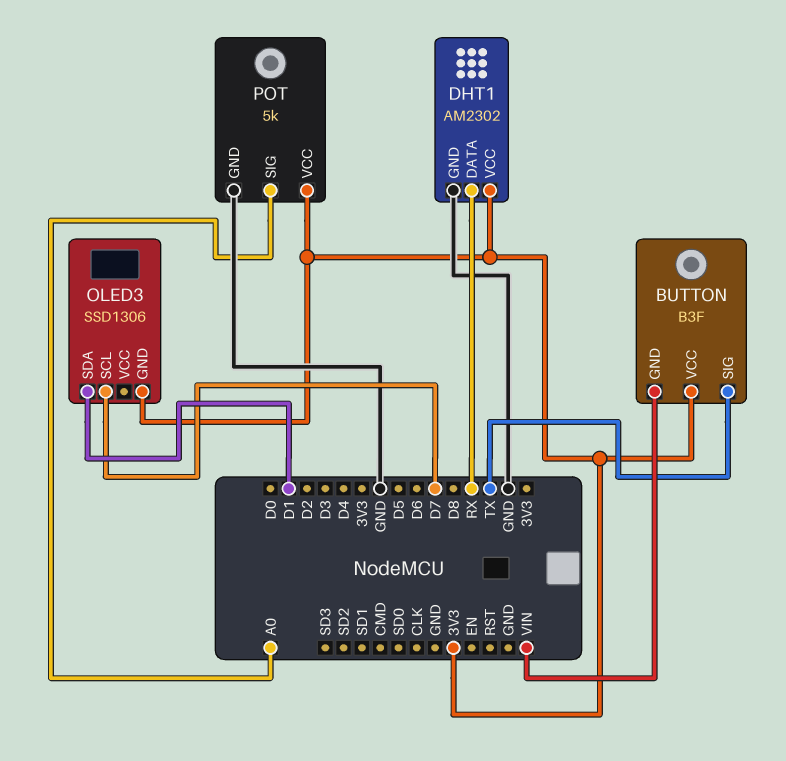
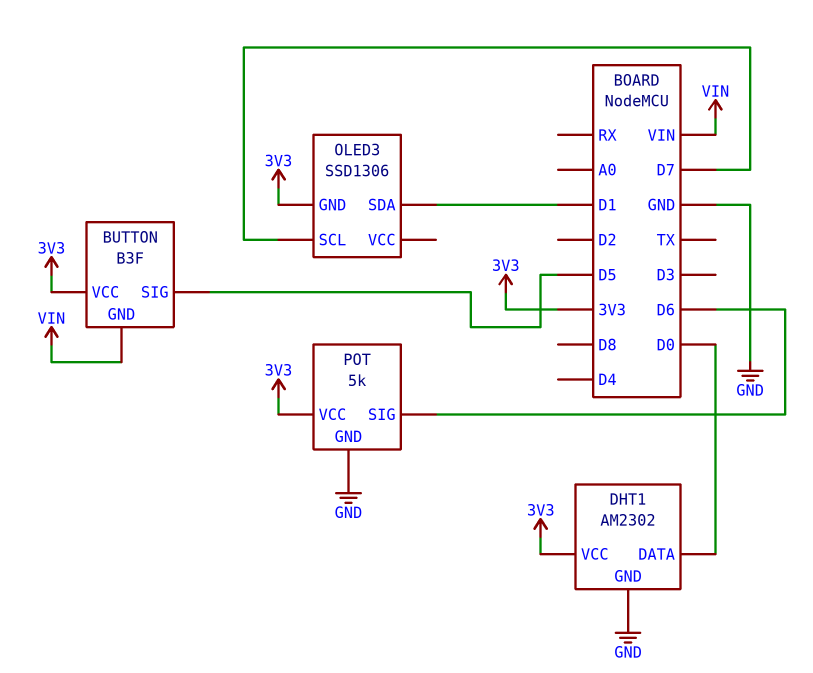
BUTTON pin SIG: TX -> D5
DHT1 pin DATA: RX -> D0
POT pin SIG: A0 -> D6

